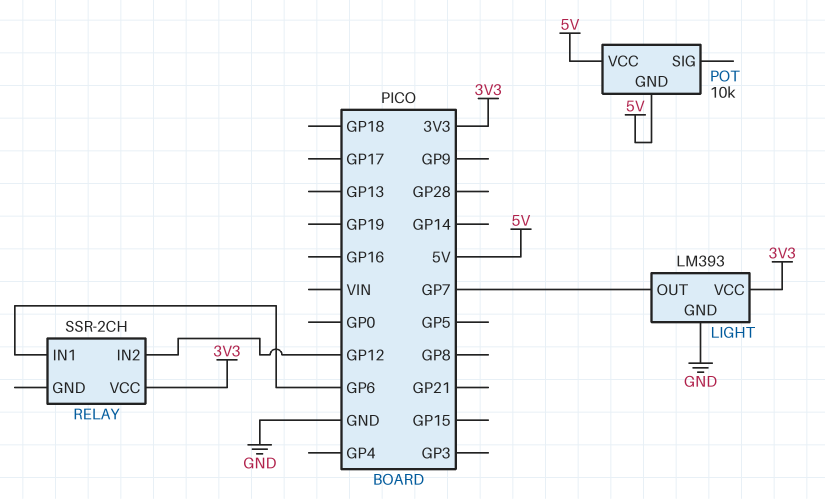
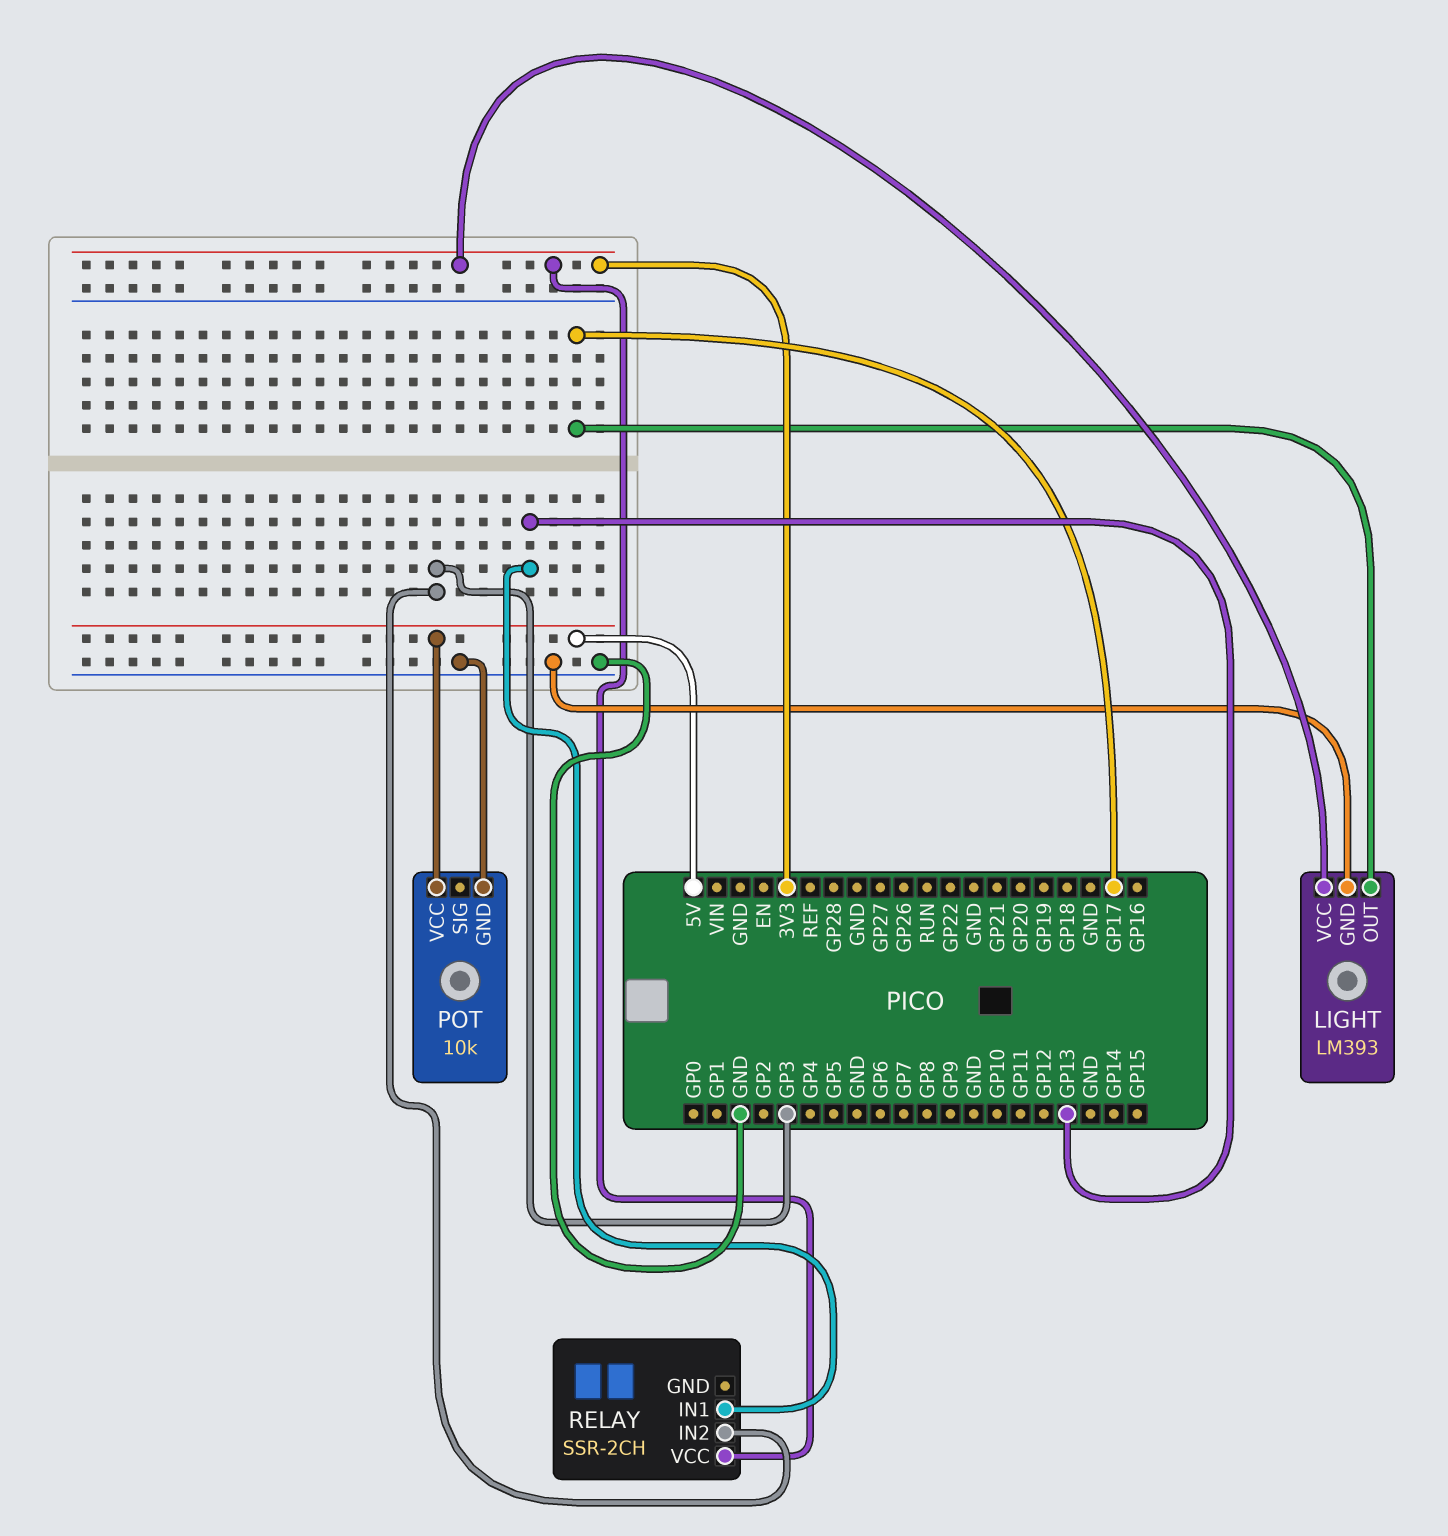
LIGHT pin OUT: GP7 -> GP17
POT pin GND: 5V -> GND
RELAY pin IN1: GP6 -> GP13
RELAY pin IN2: GP12 -> GP3

